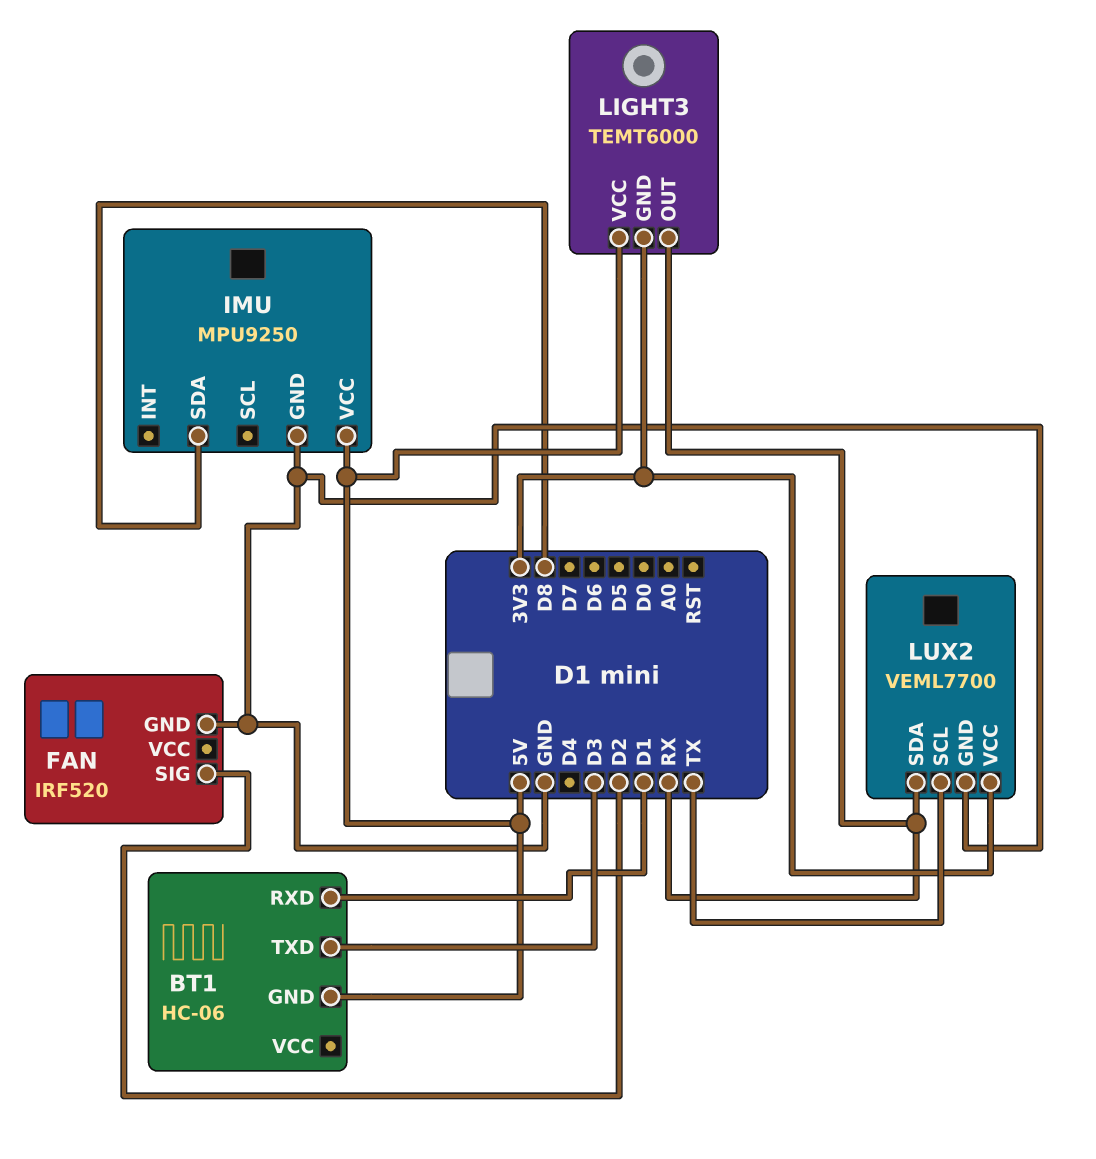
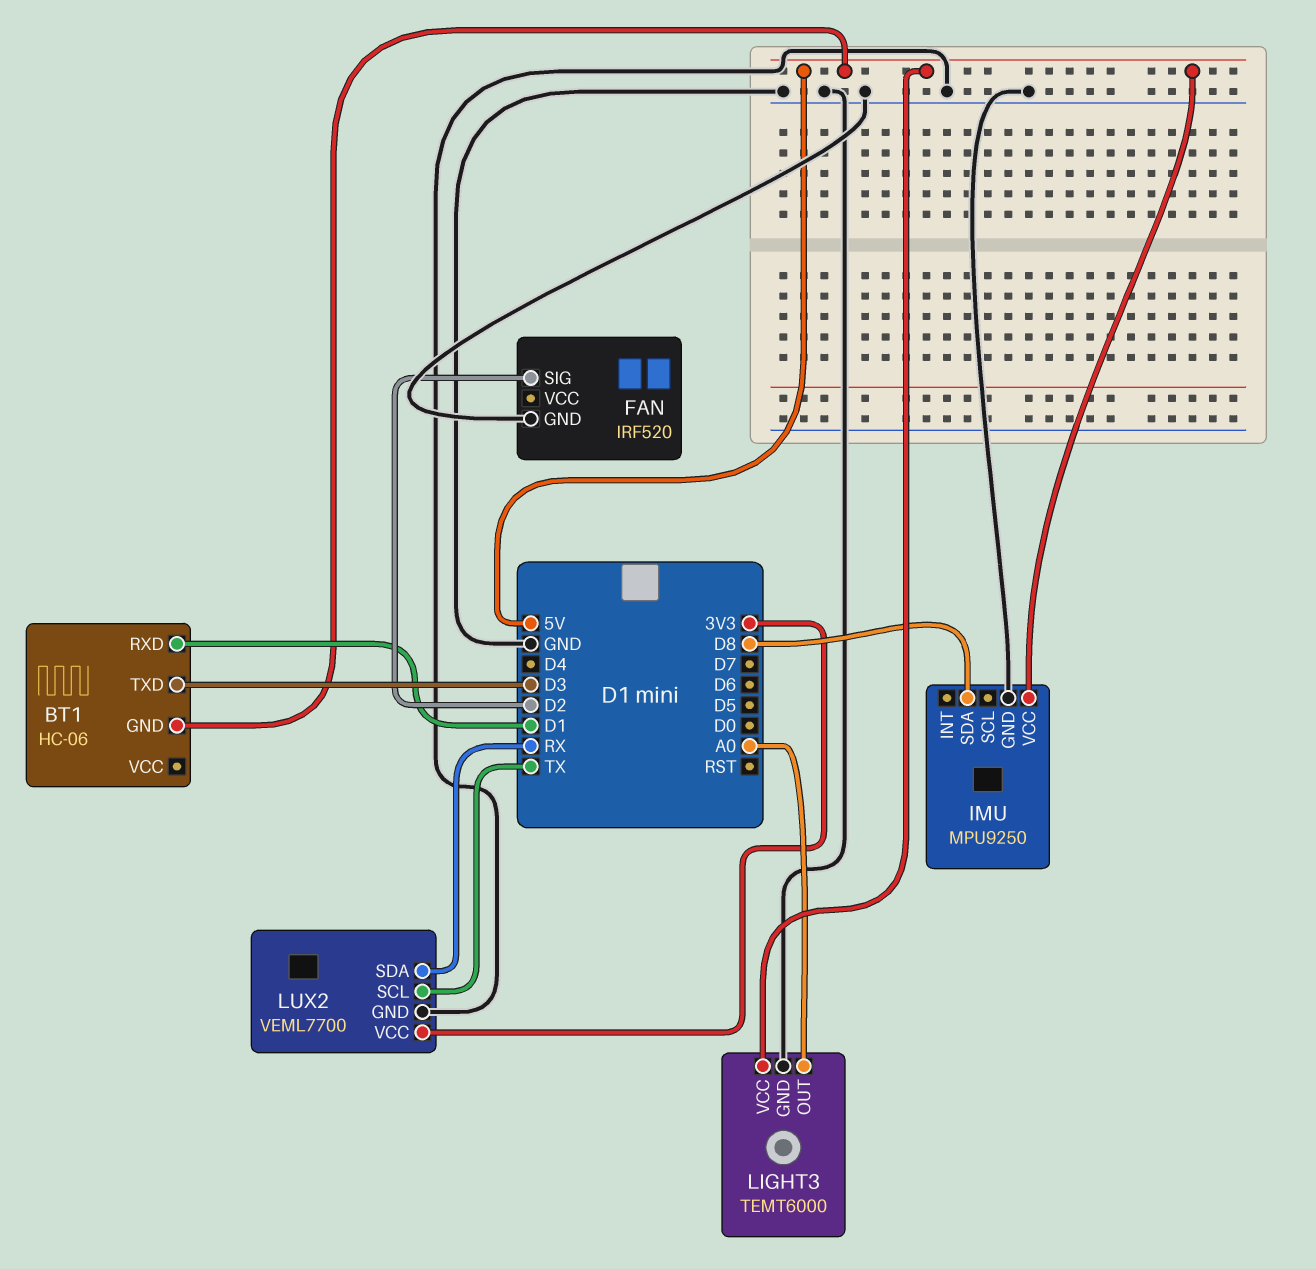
LIGHT3 pin GND: 3V3 -> GND
LIGHT3 pin OUT: RX -> A0

